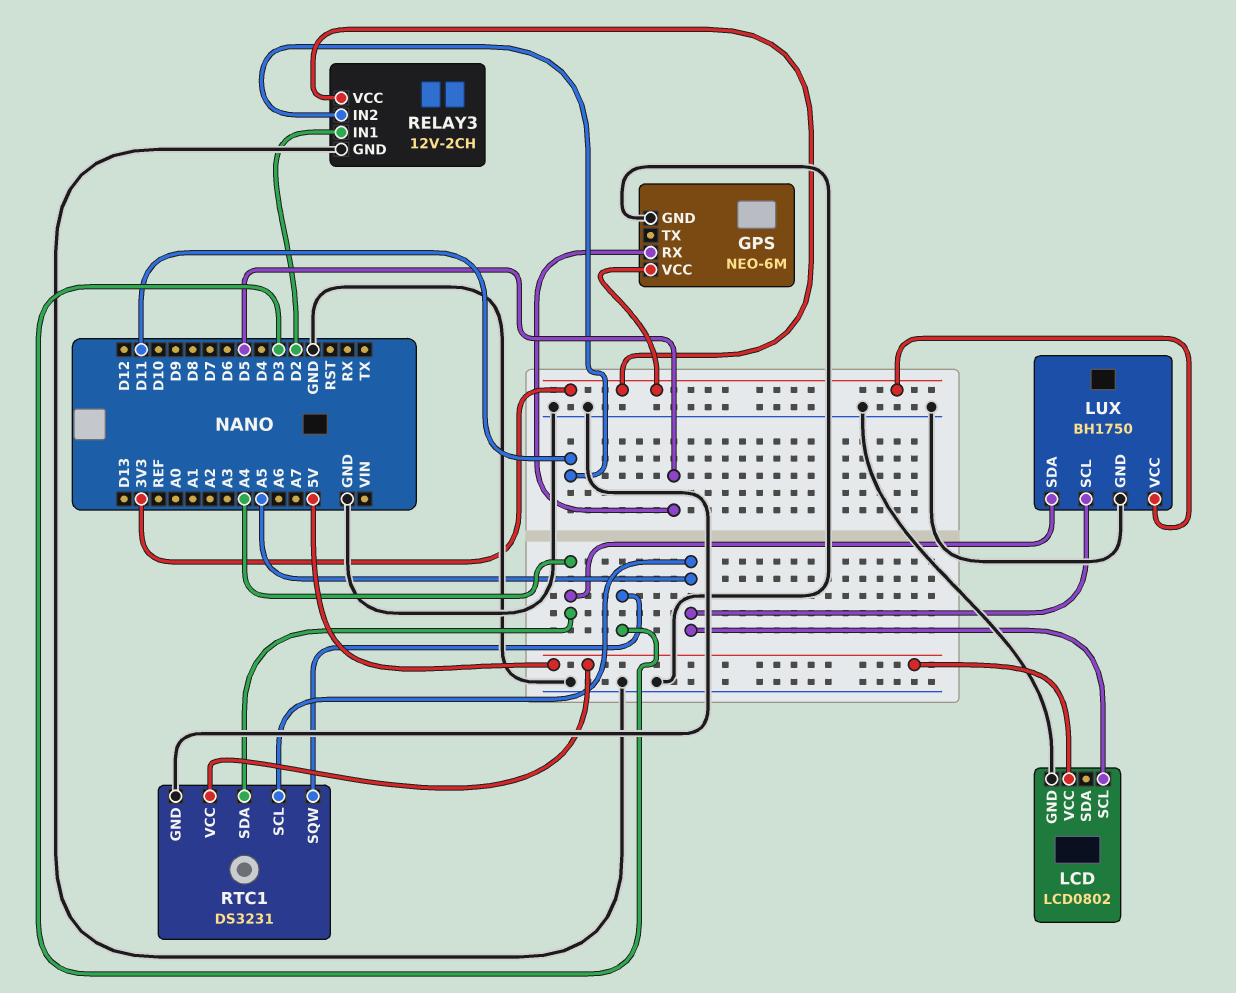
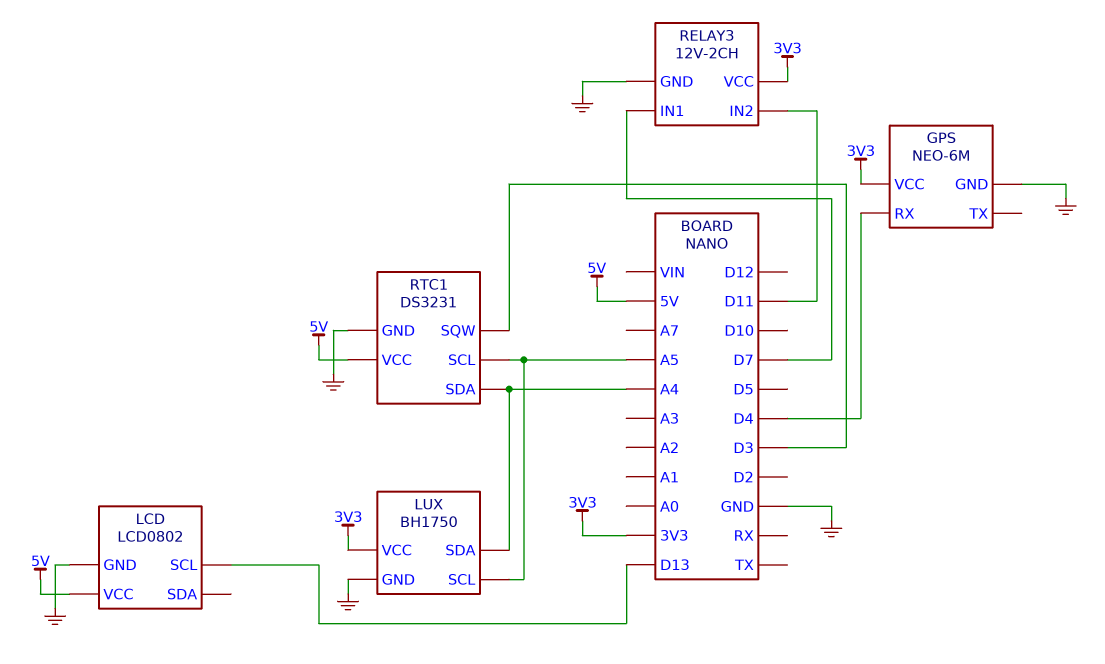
GPS pin RX: D5 -> D4
LCD pin SCL: A5 -> D13
RELAY3 pin IN1: D2 -> D7

